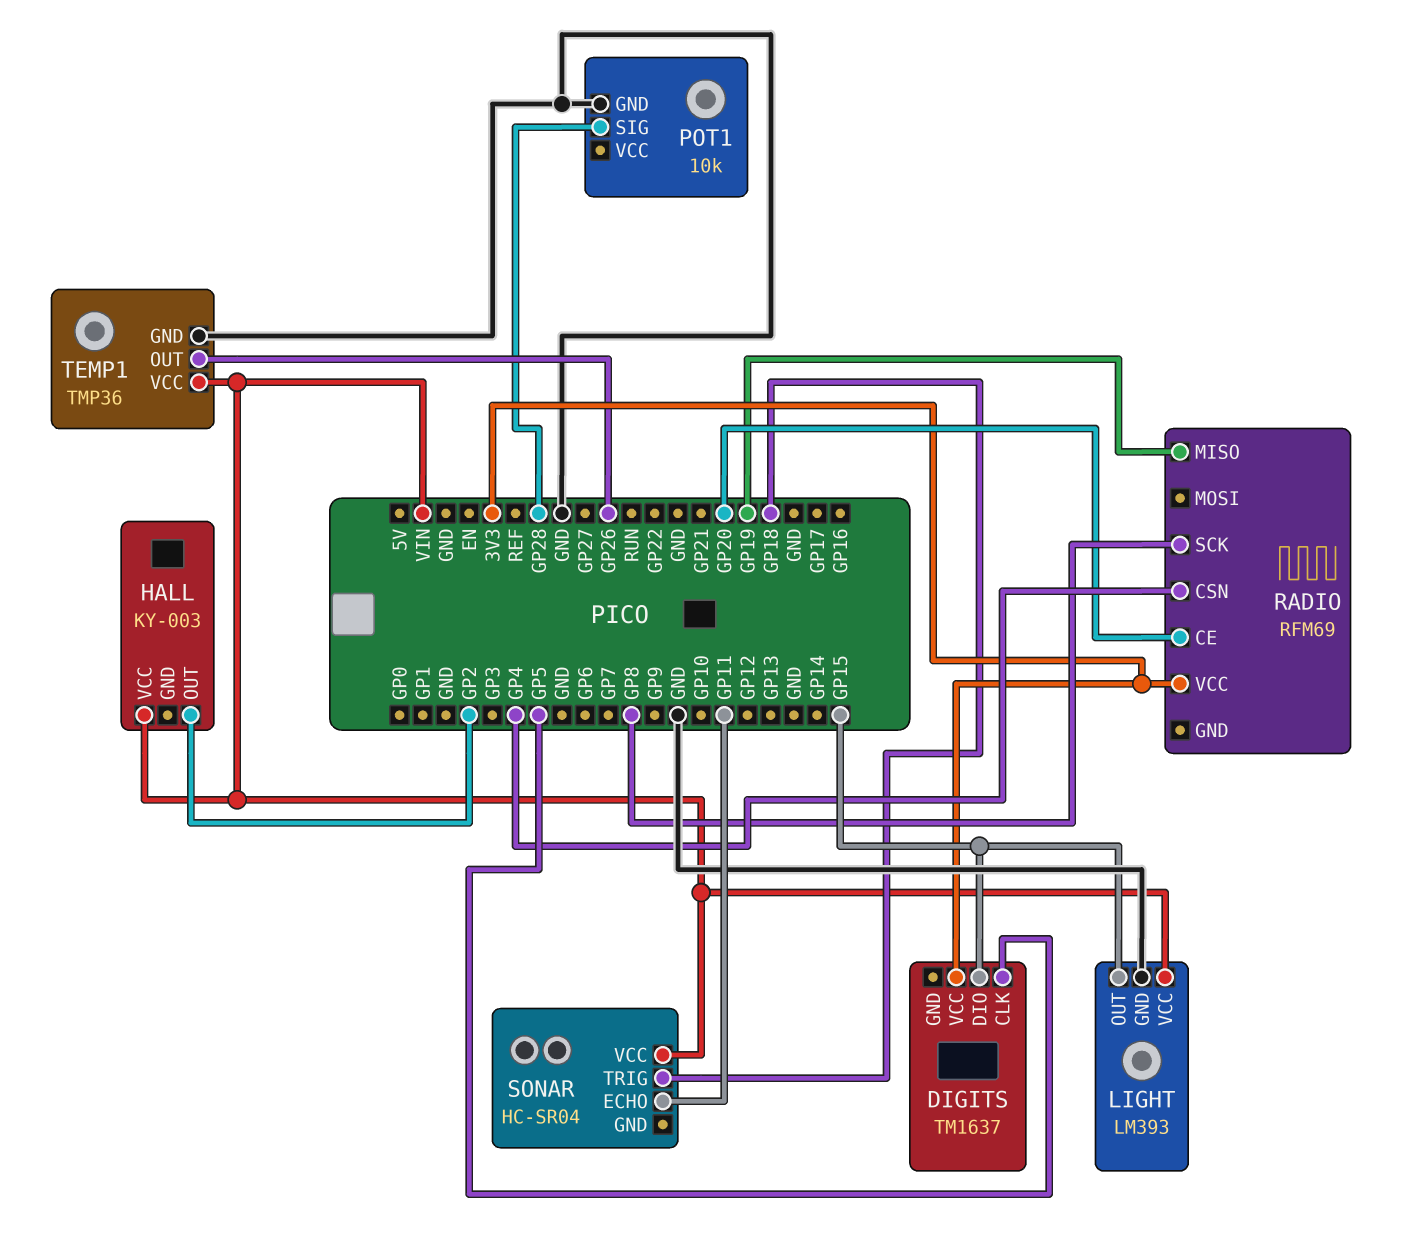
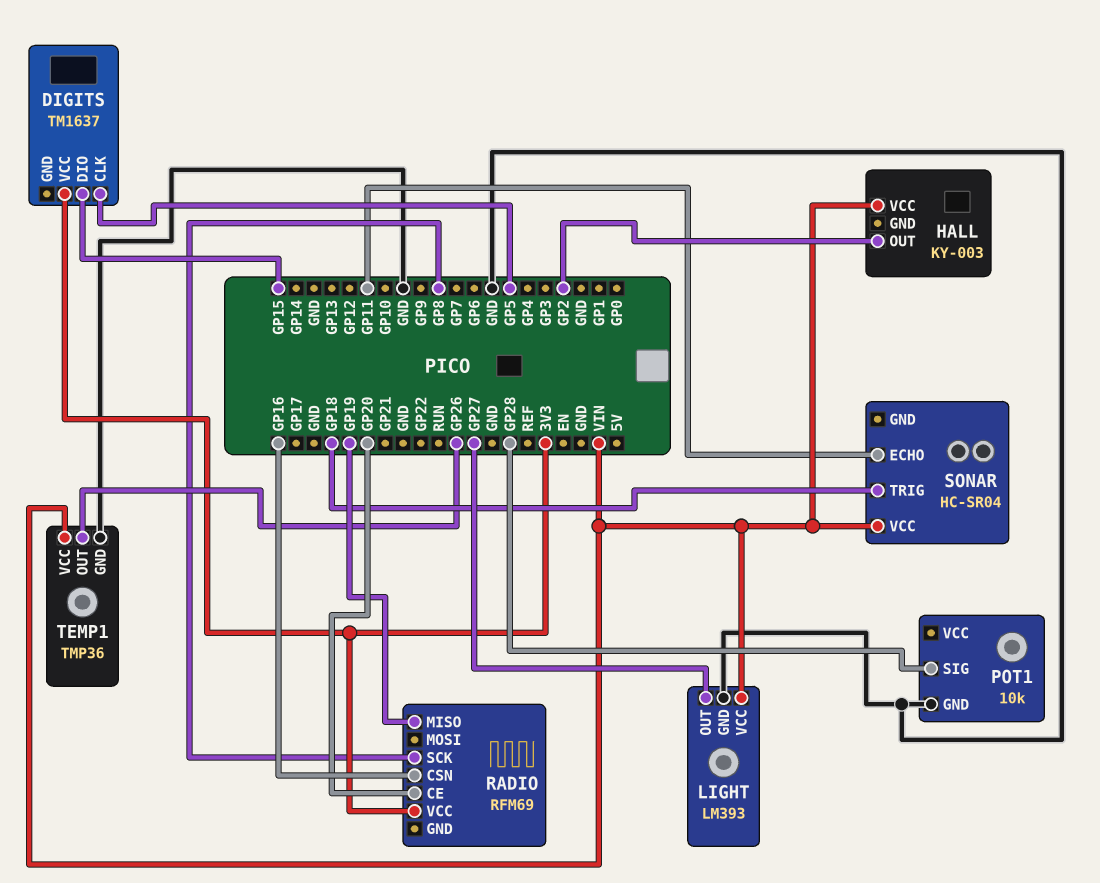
LIGHT pin OUT: GP15 -> GP27
RADIO pin CSN: GP4 -> GP16

